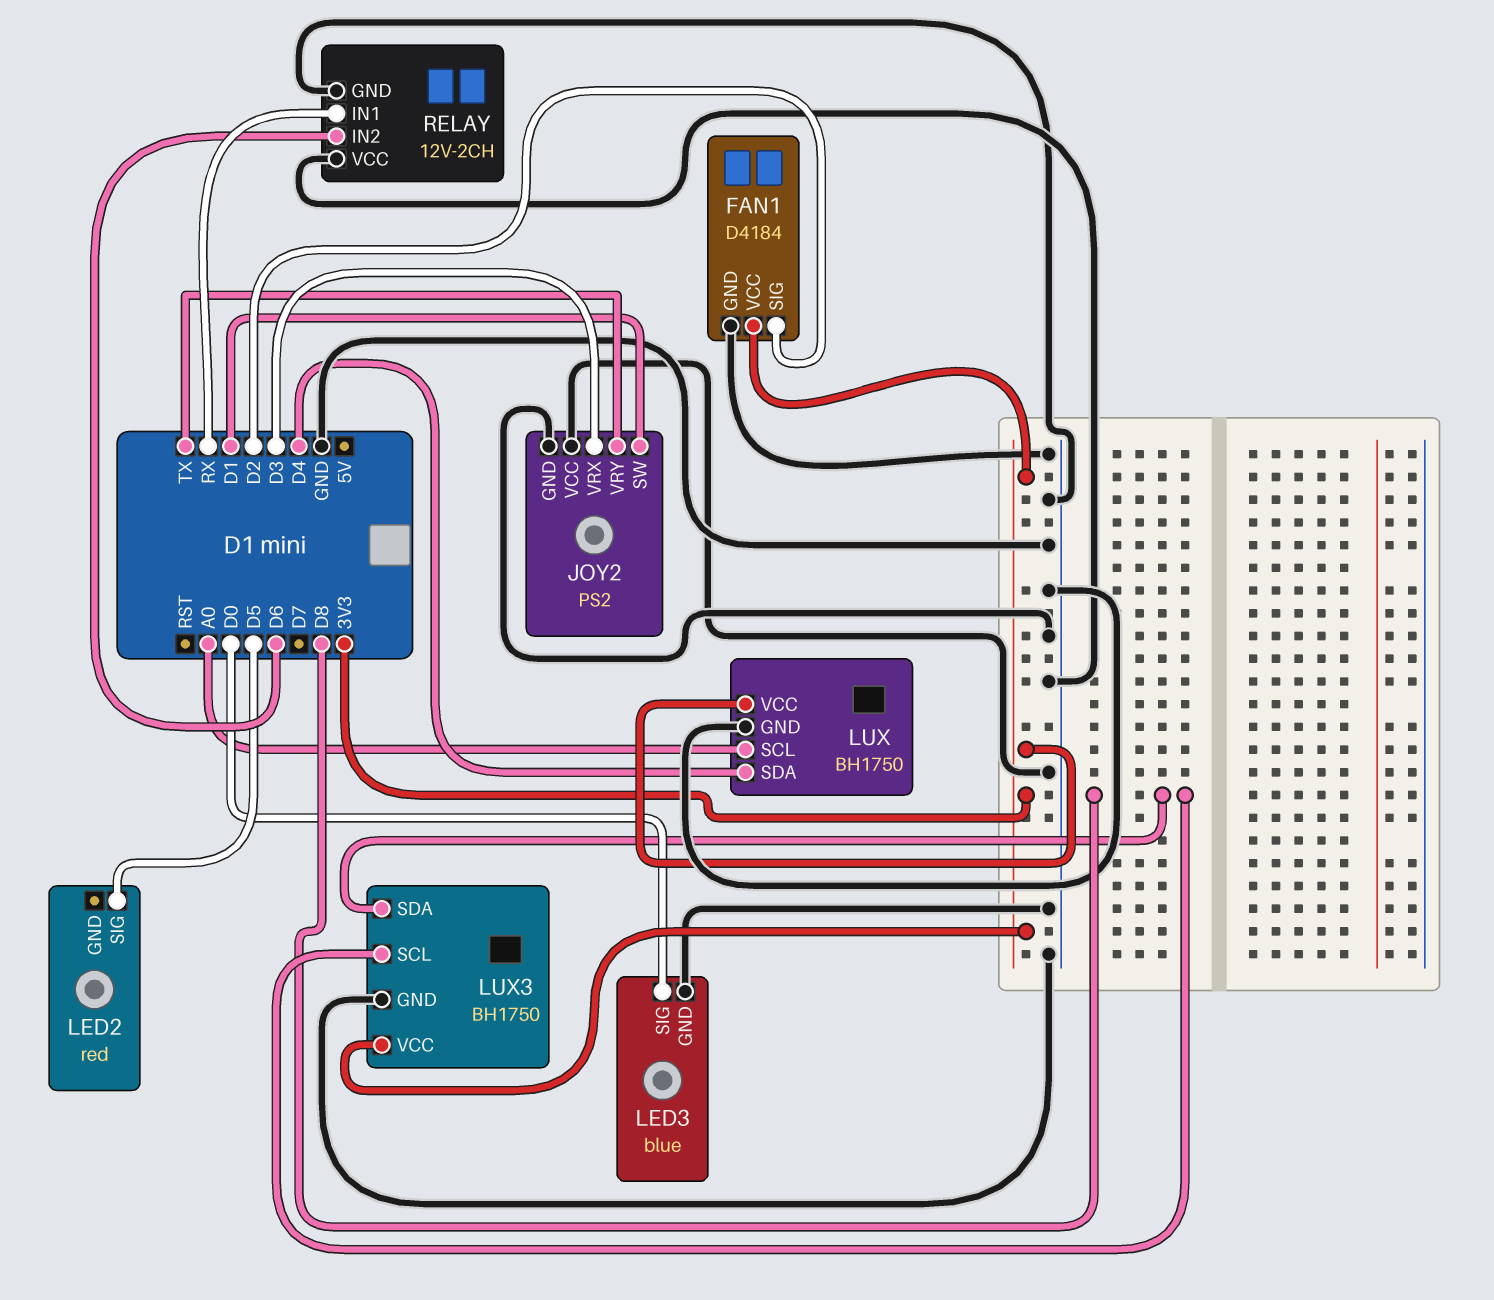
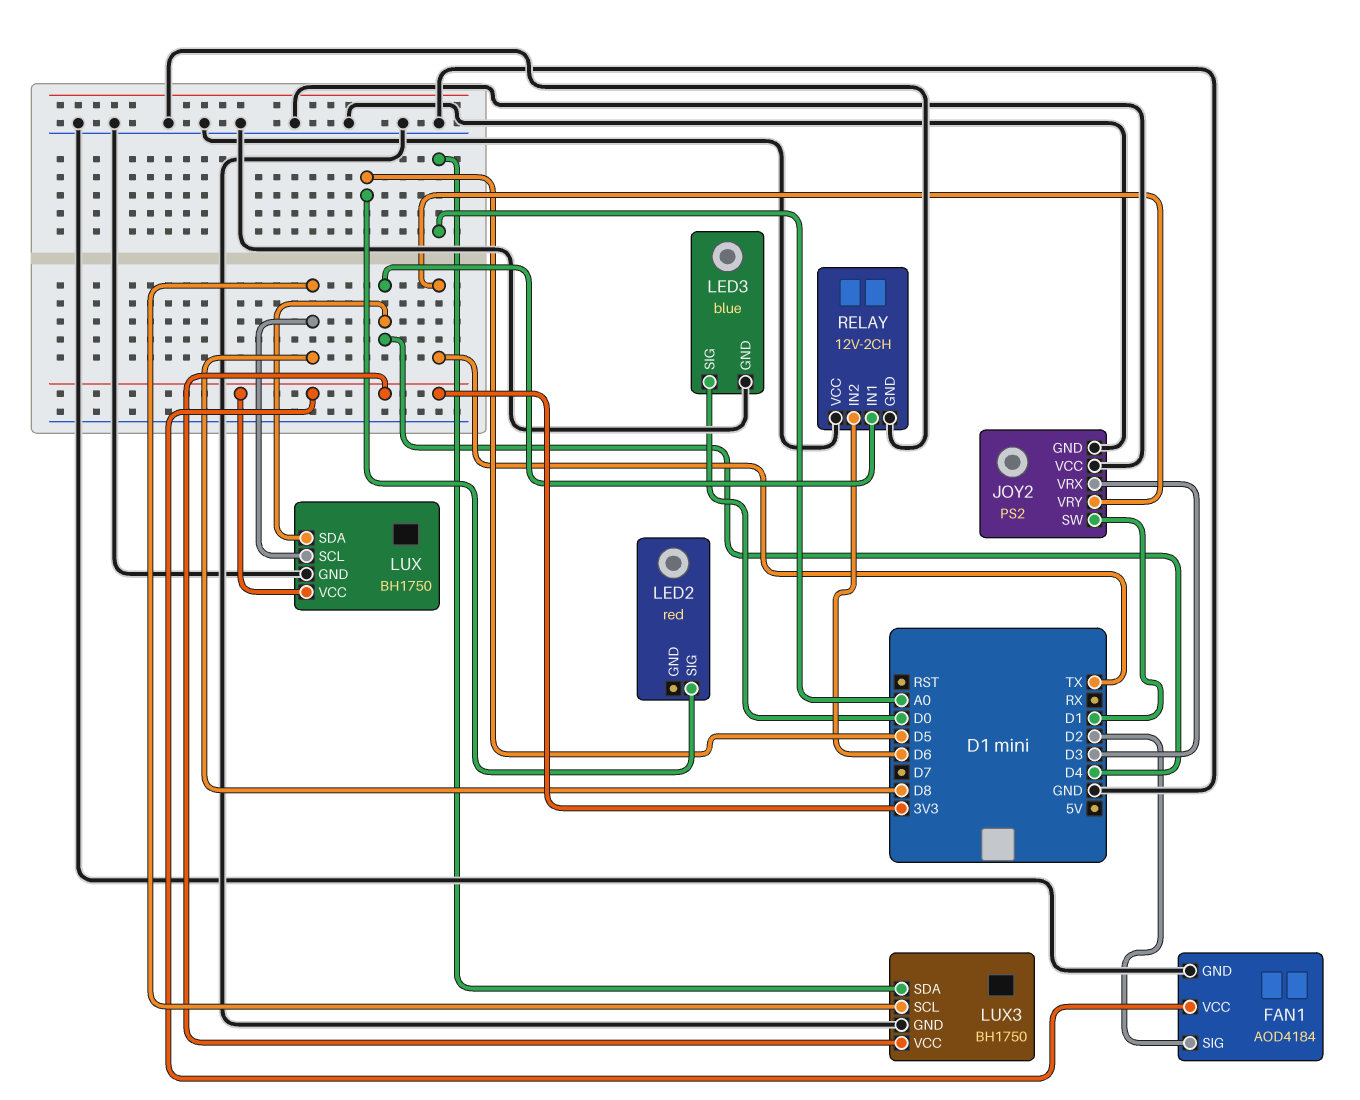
FAN1: D4184 -> AOD4184
LUX pin SCL: A0 -> D8
LUX3 pin SDA: D8 -> A0
RELAY pin IN1: RX -> D4

